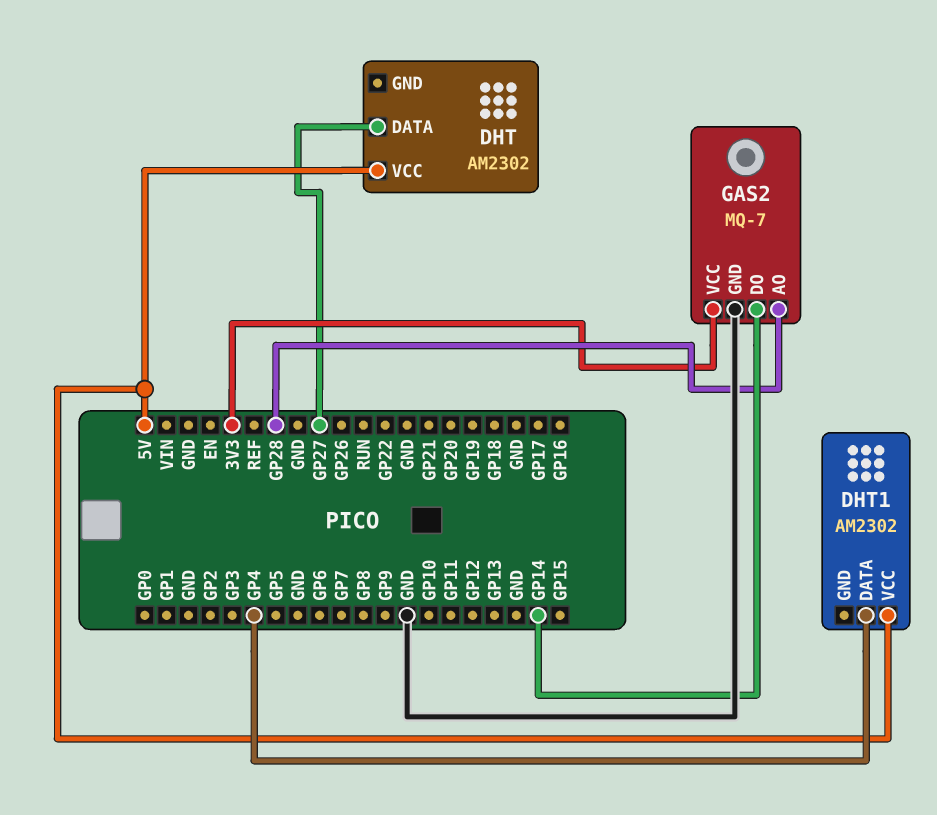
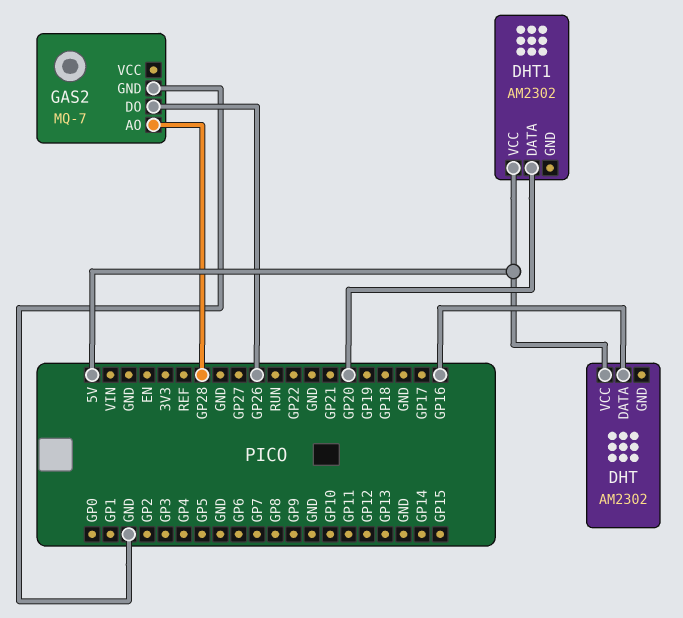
DHT pin DATA: GP27 -> GP16
DHT1 pin DATA: GP4 -> GP20
GAS2 pin DO: GP14 -> GP26
GAS2 pin VCC: 3V3 -> none

